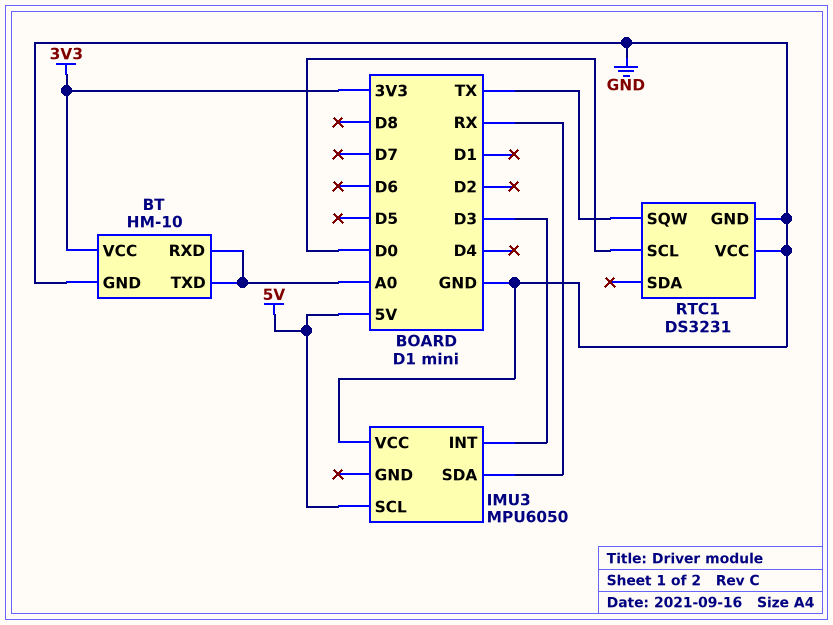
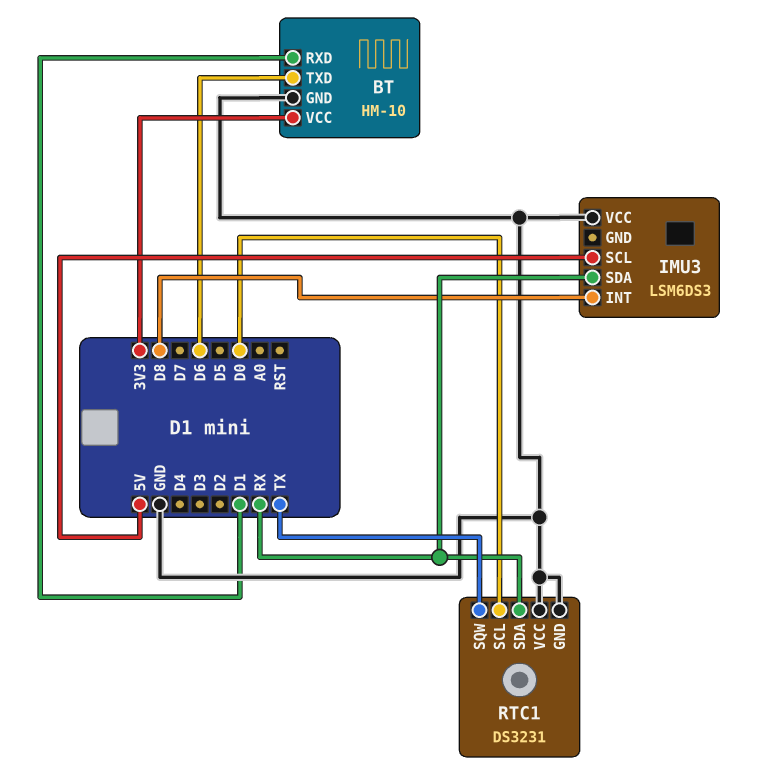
BT pin RXD: A0 -> D1
BT pin TXD: A0 -> D6
IMU3: MPU6050 -> LSM6DS3
IMU3 pin INT: D3 -> D8
RTC1 pin SDA: none -> RX

